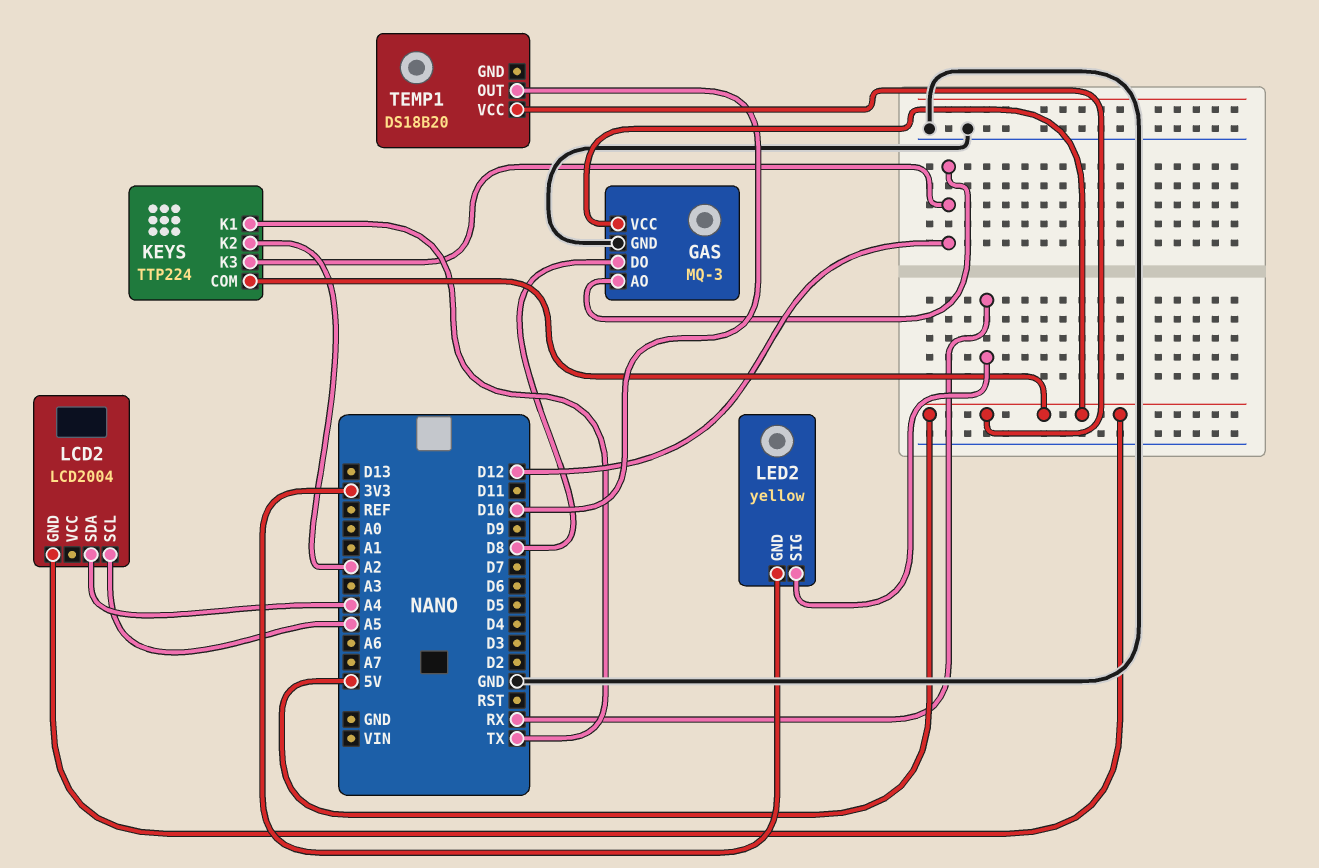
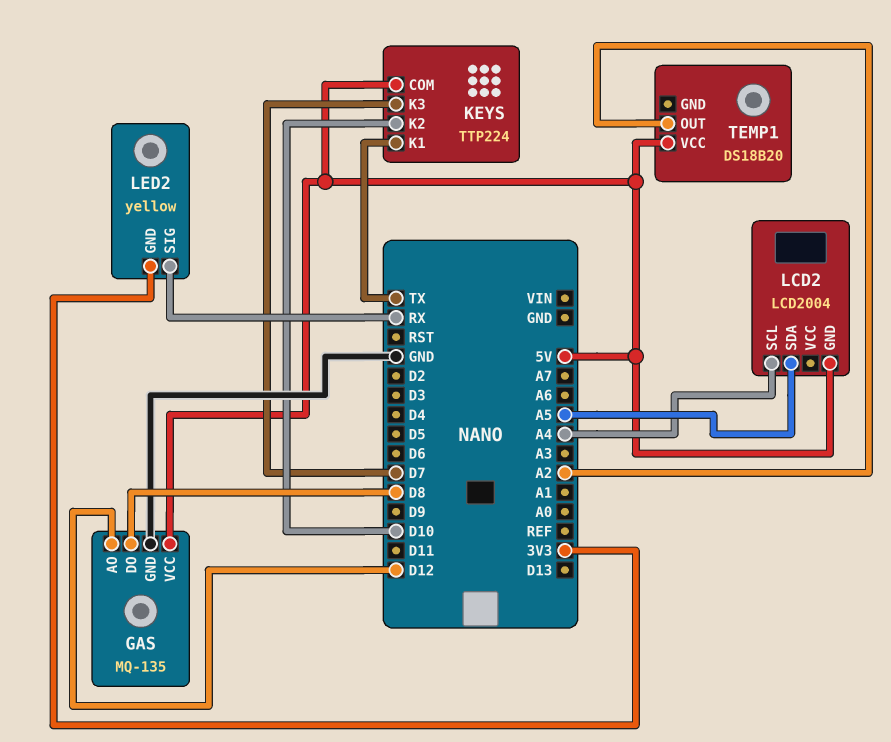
GAS: MQ-3 -> MQ-135
KEYS pin K2: A2 -> D10
KEYS pin K3: D12 -> D7
LCD2 pin SCL: A5 -> A4
LCD2 pin SDA: A4 -> A5
TEMP1 pin OUT: D10 -> A2

